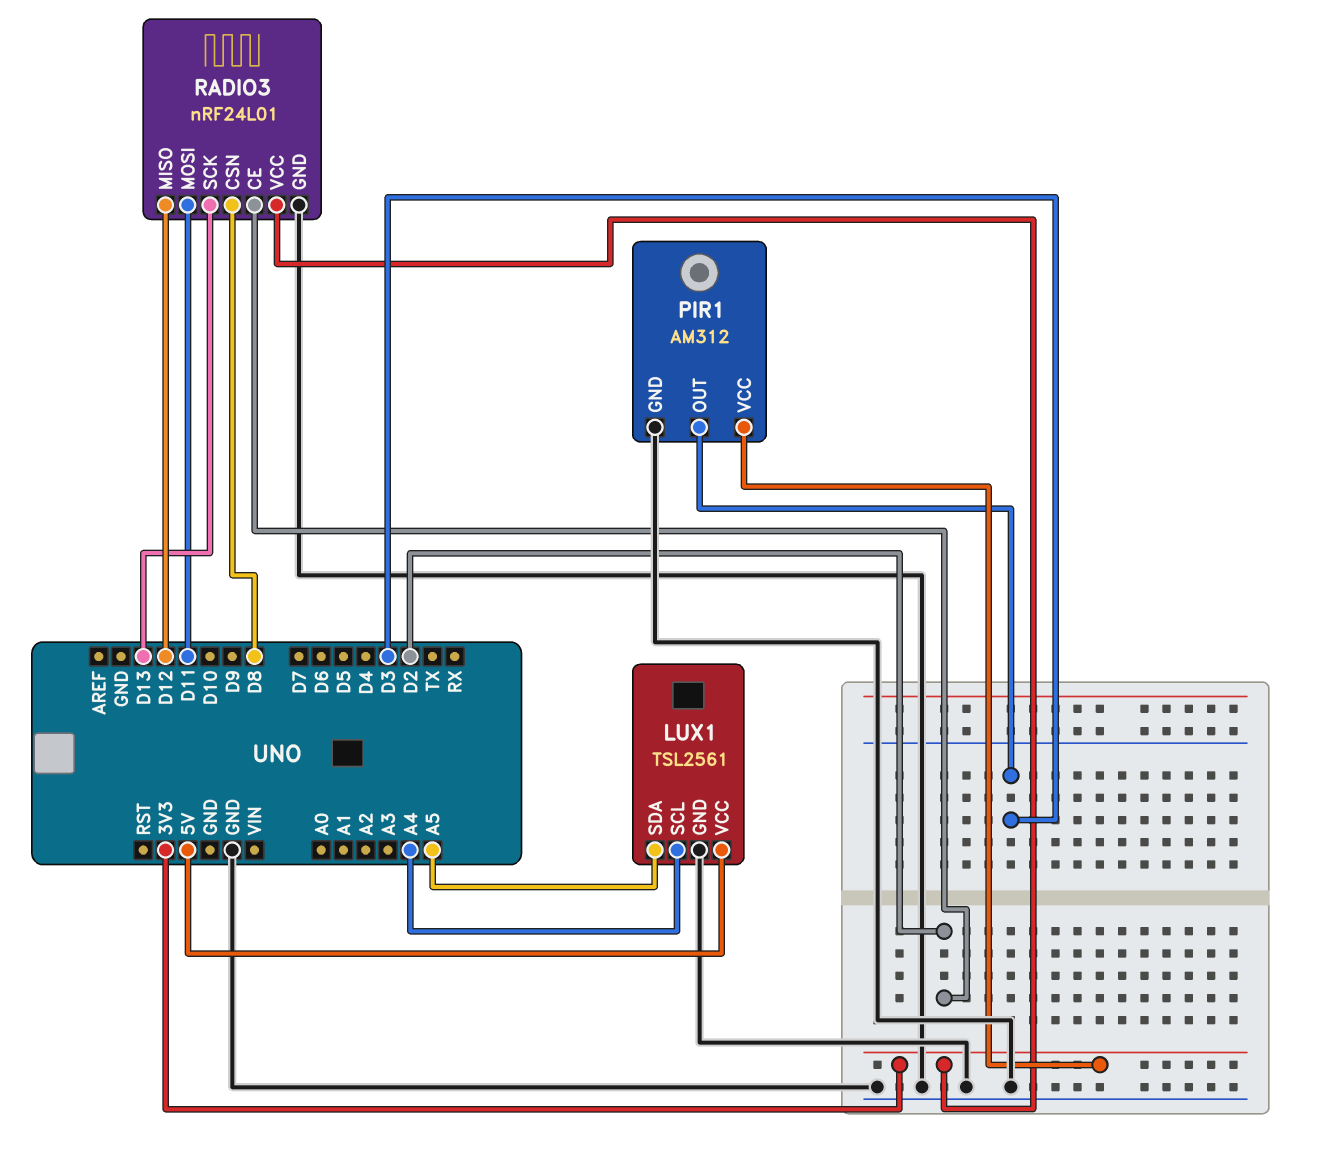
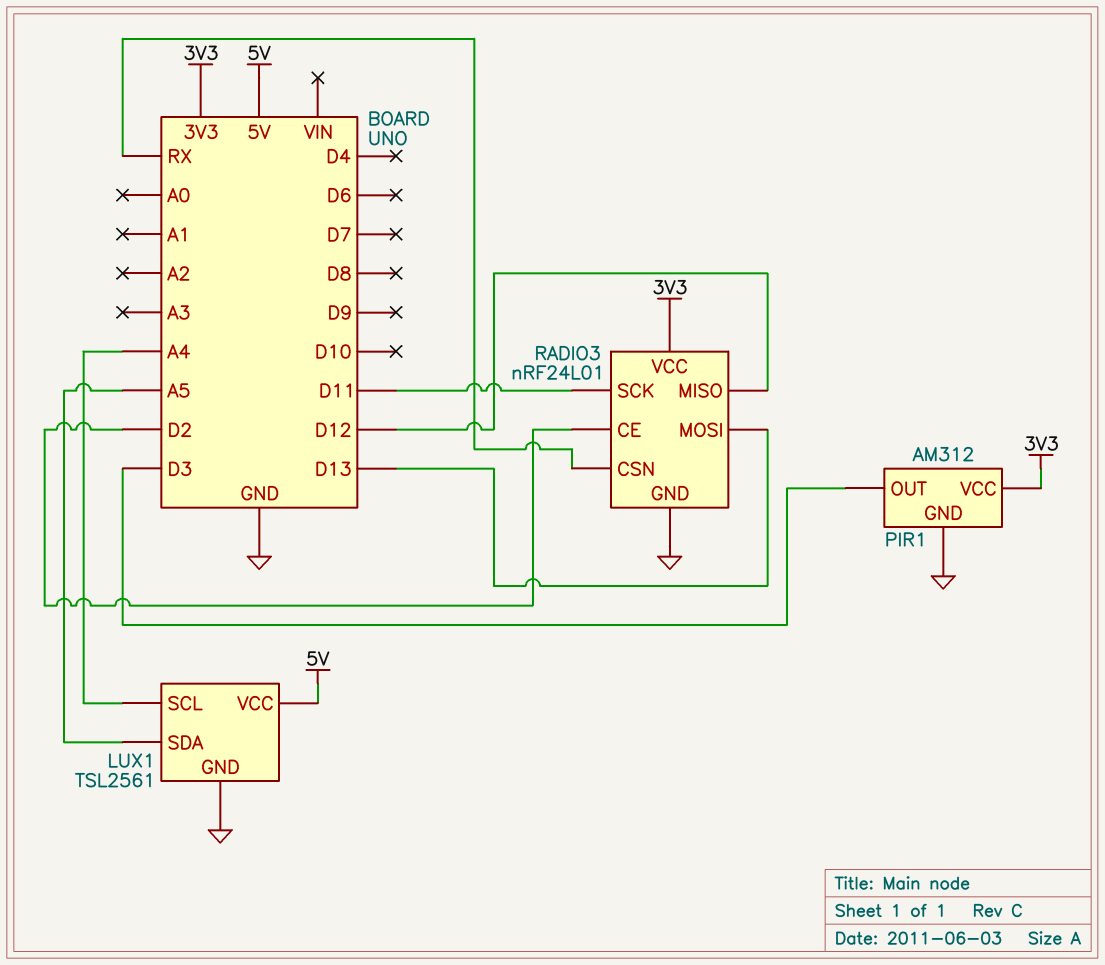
RADIO3 pin CSN: D8 -> RX
RADIO3 pin MOSI: D11 -> D13
RADIO3 pin SCK: D13 -> D11

